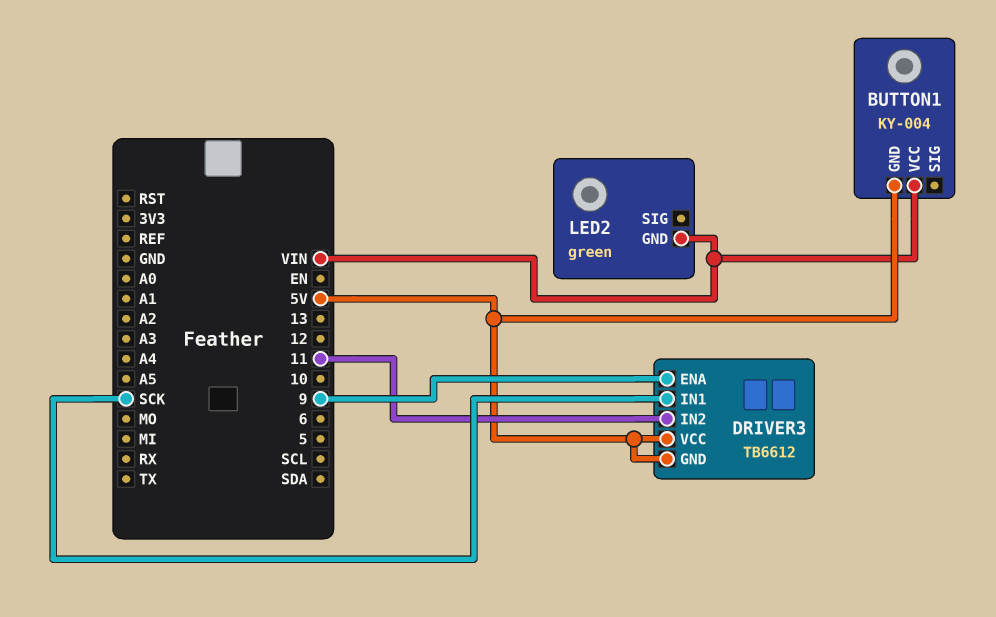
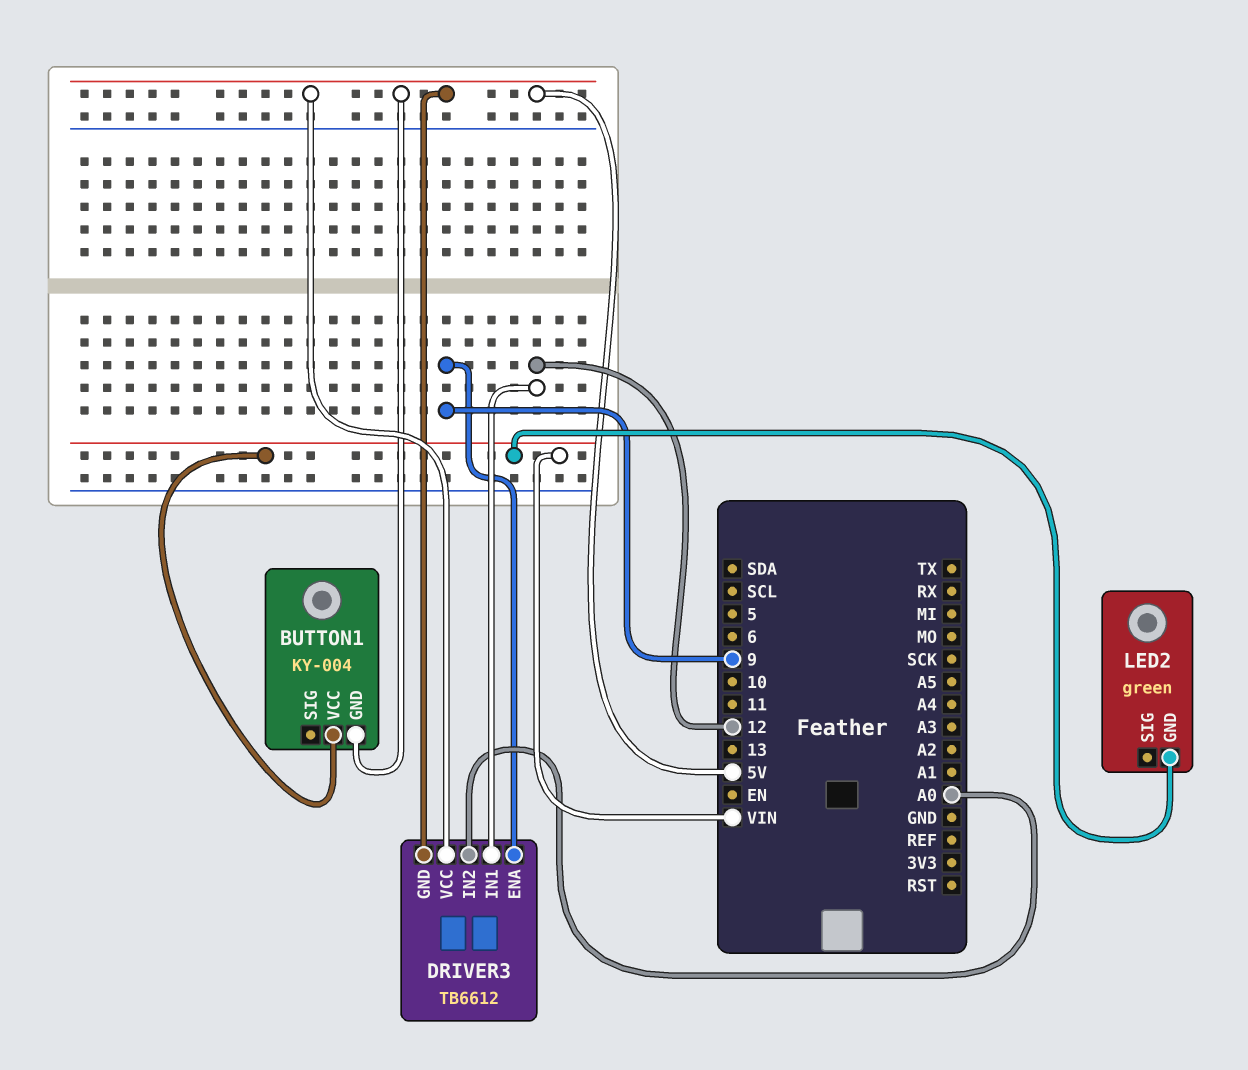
DRIVER3 pin IN1: SCK -> 12
DRIVER3 pin IN2: 11 -> A0

